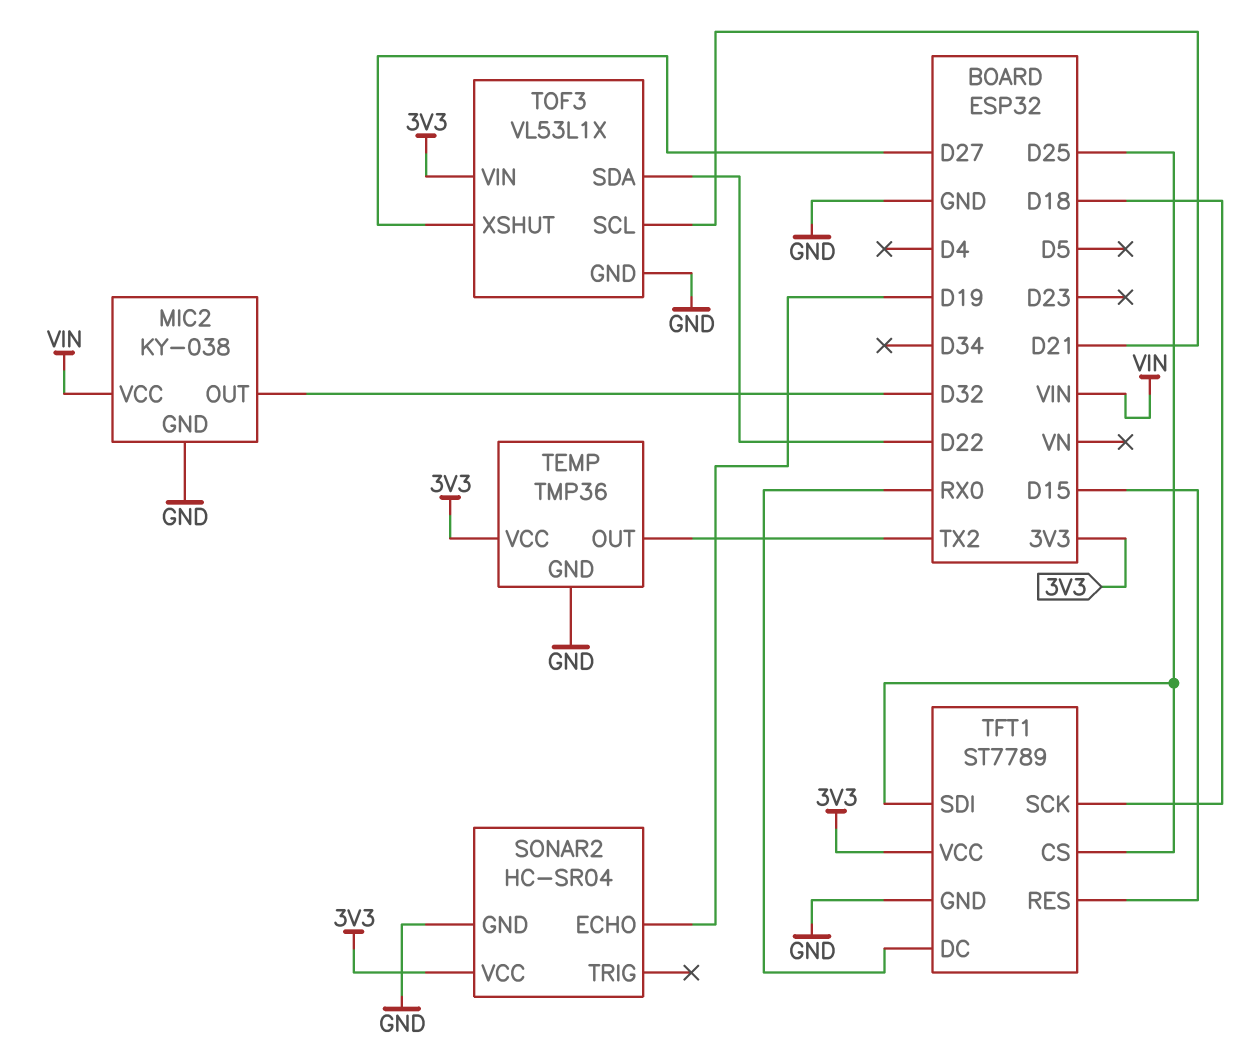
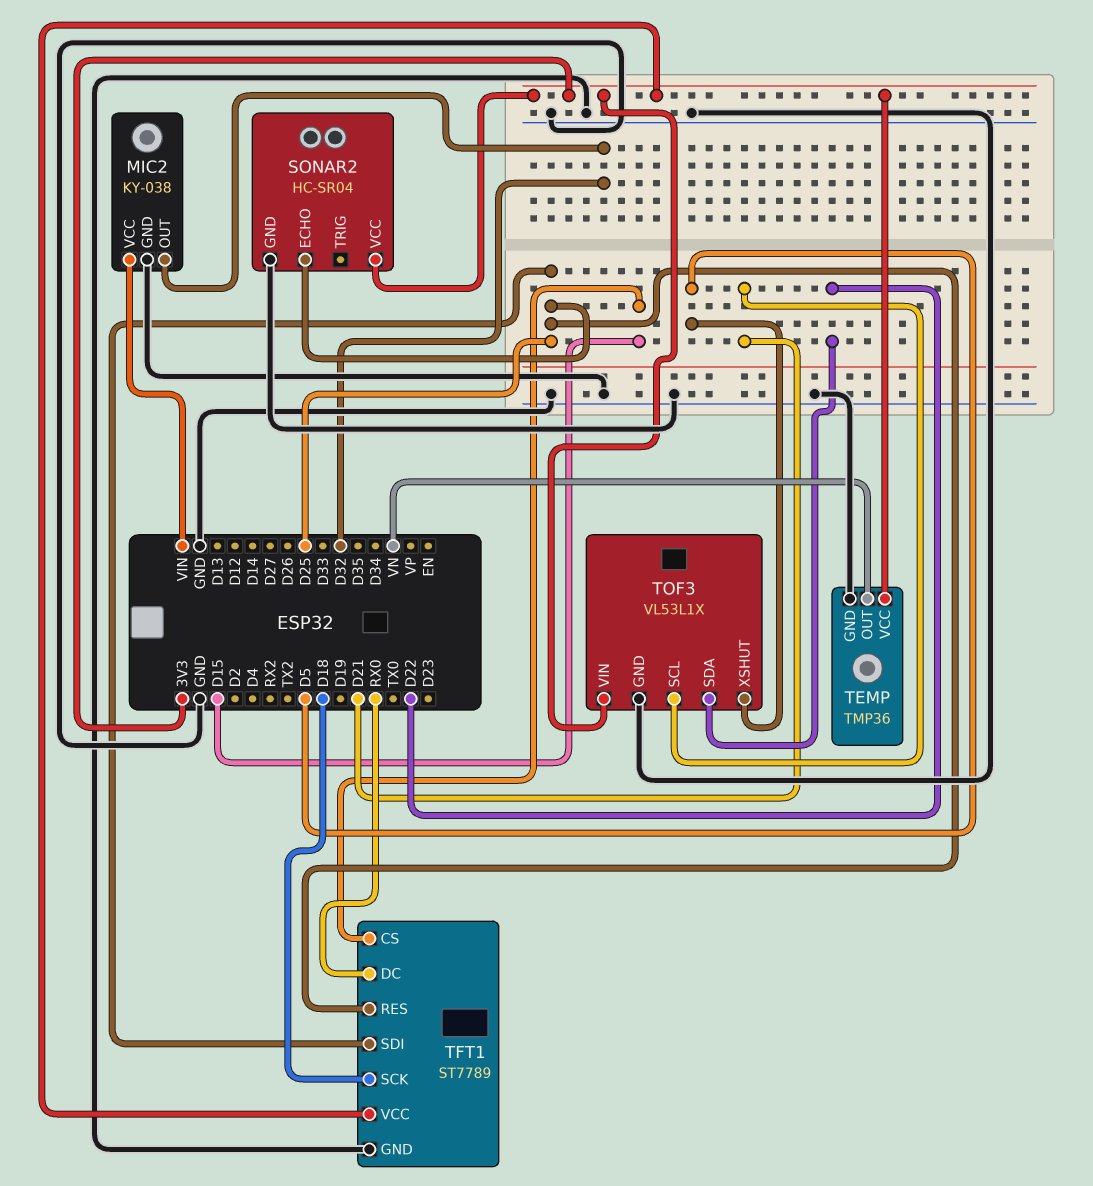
SONAR2 pin ECHO: D19 -> D25
TEMP pin OUT: TX2 -> VN
TFT1 pin CS: D25 -> D15
TFT1 pin RES: D15 -> D25
TOF3 pin XSHUT: D27 -> D5

